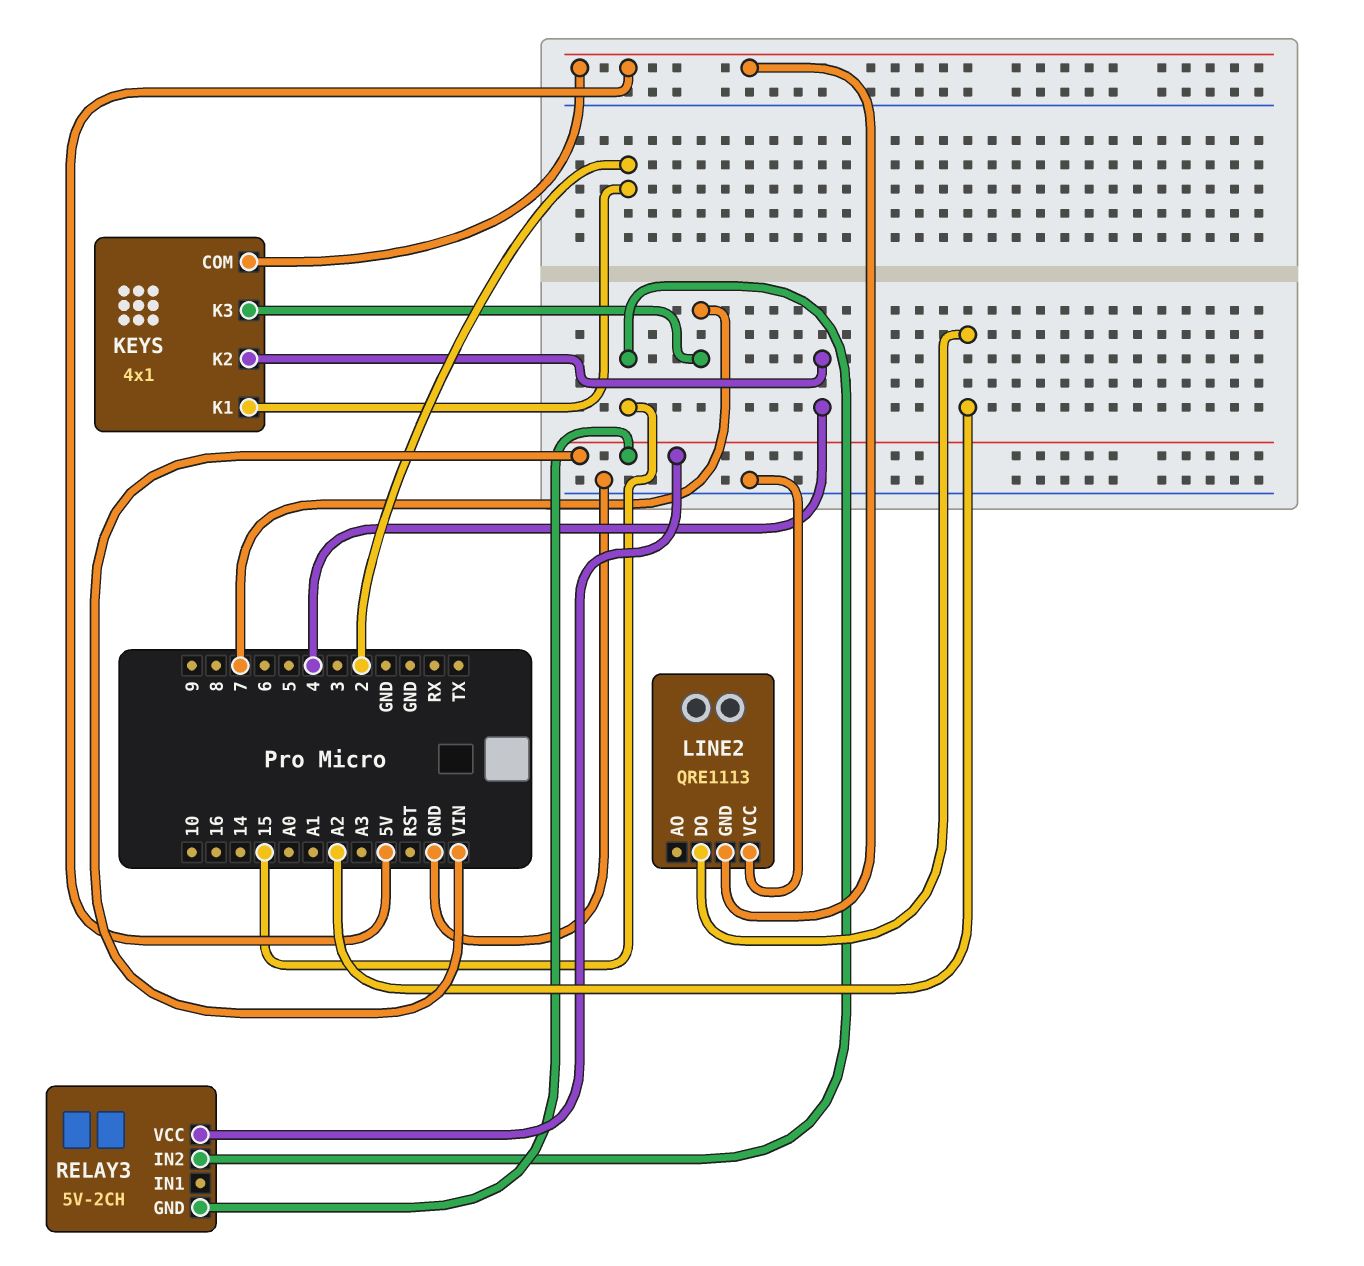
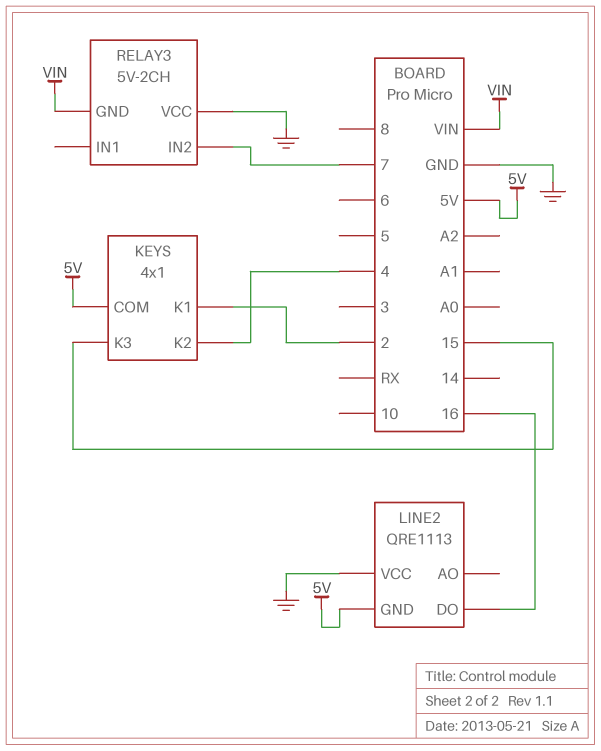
KEYS pin K3: 7 -> 15
LINE2 pin DO: A2 -> 16
RELAY3 pin IN2: 15 -> 7
RELAY3 pin VCC: VIN -> GND

